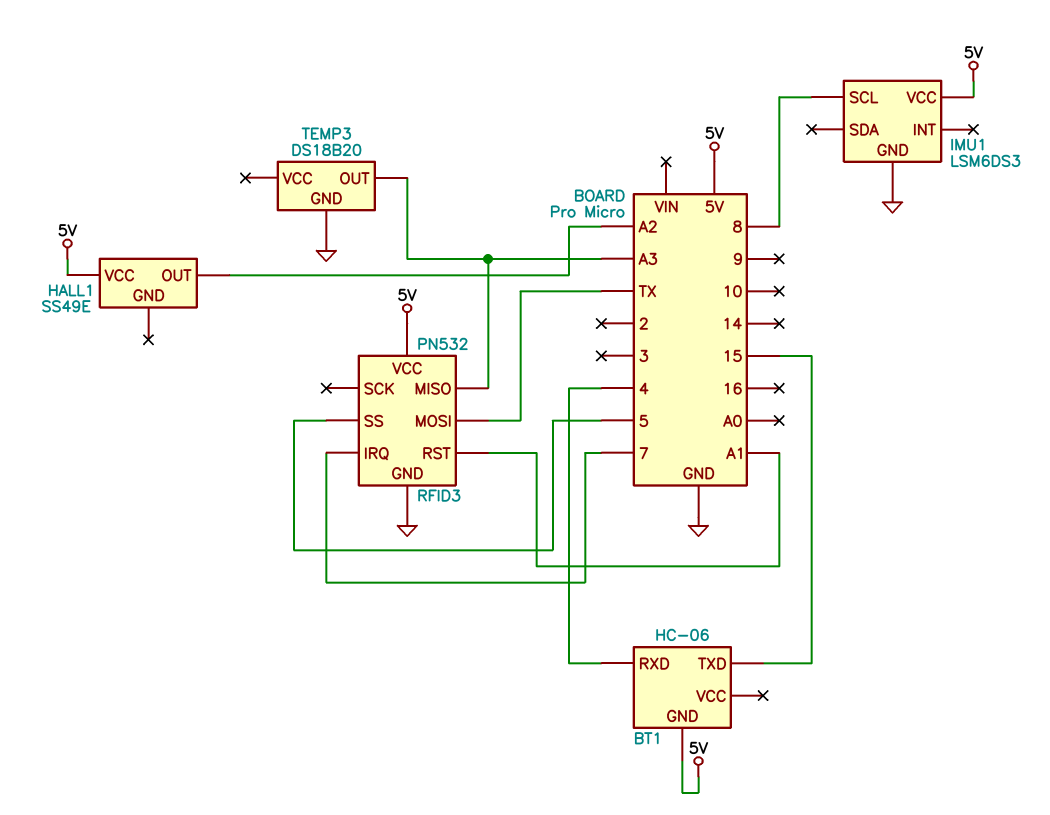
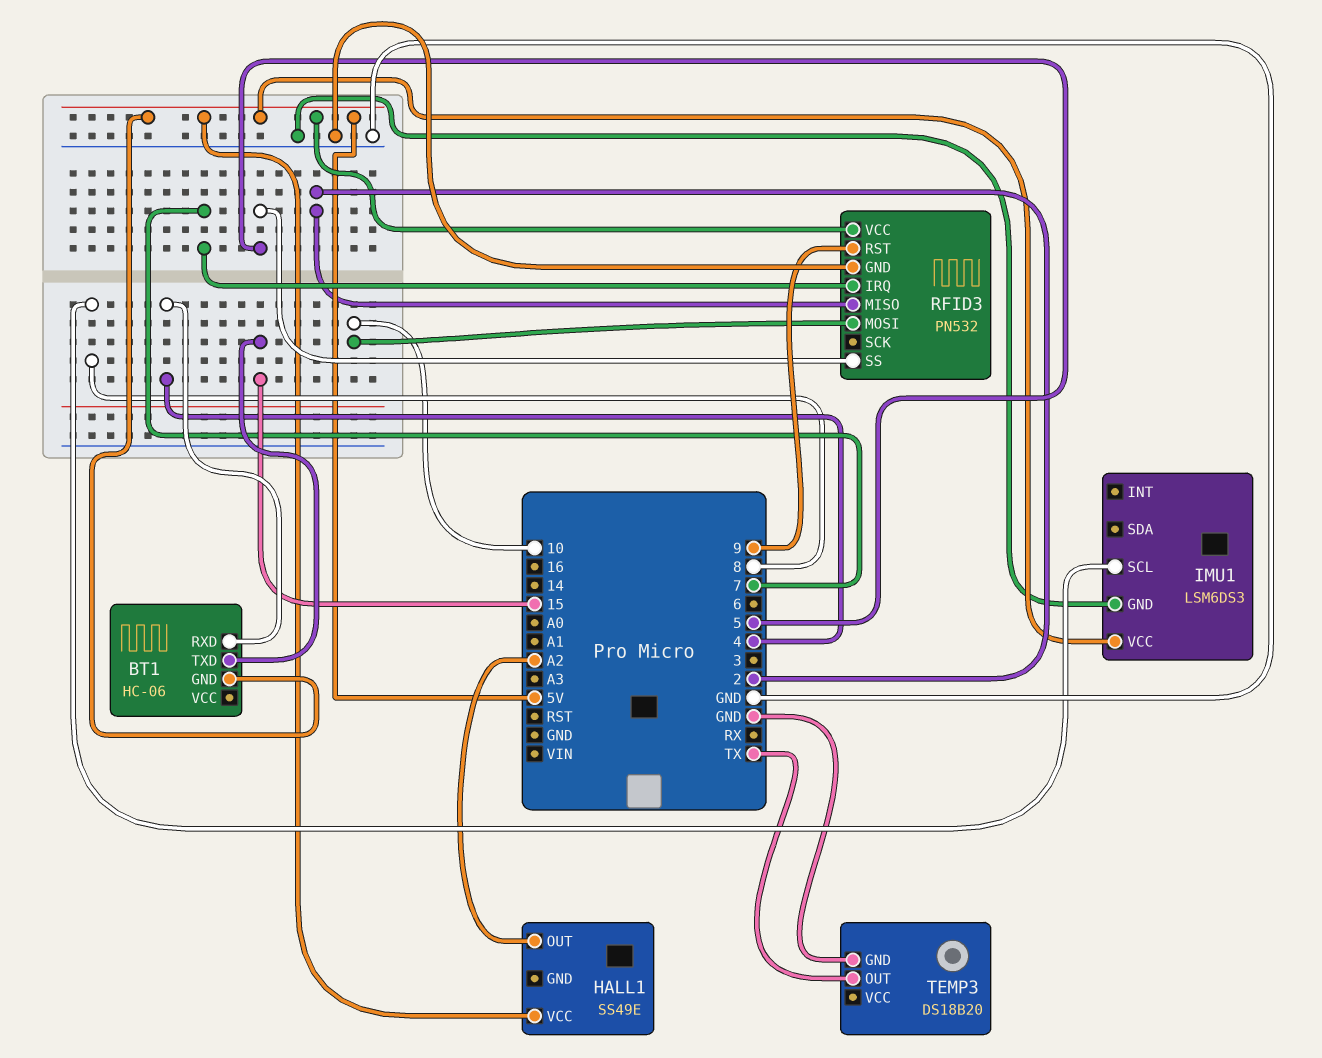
RFID3 pin MISO: A3 -> 2
RFID3 pin MOSI: TX -> 10
RFID3 pin RST: A1 -> 9
TEMP3 pin OUT: A3 -> TX

